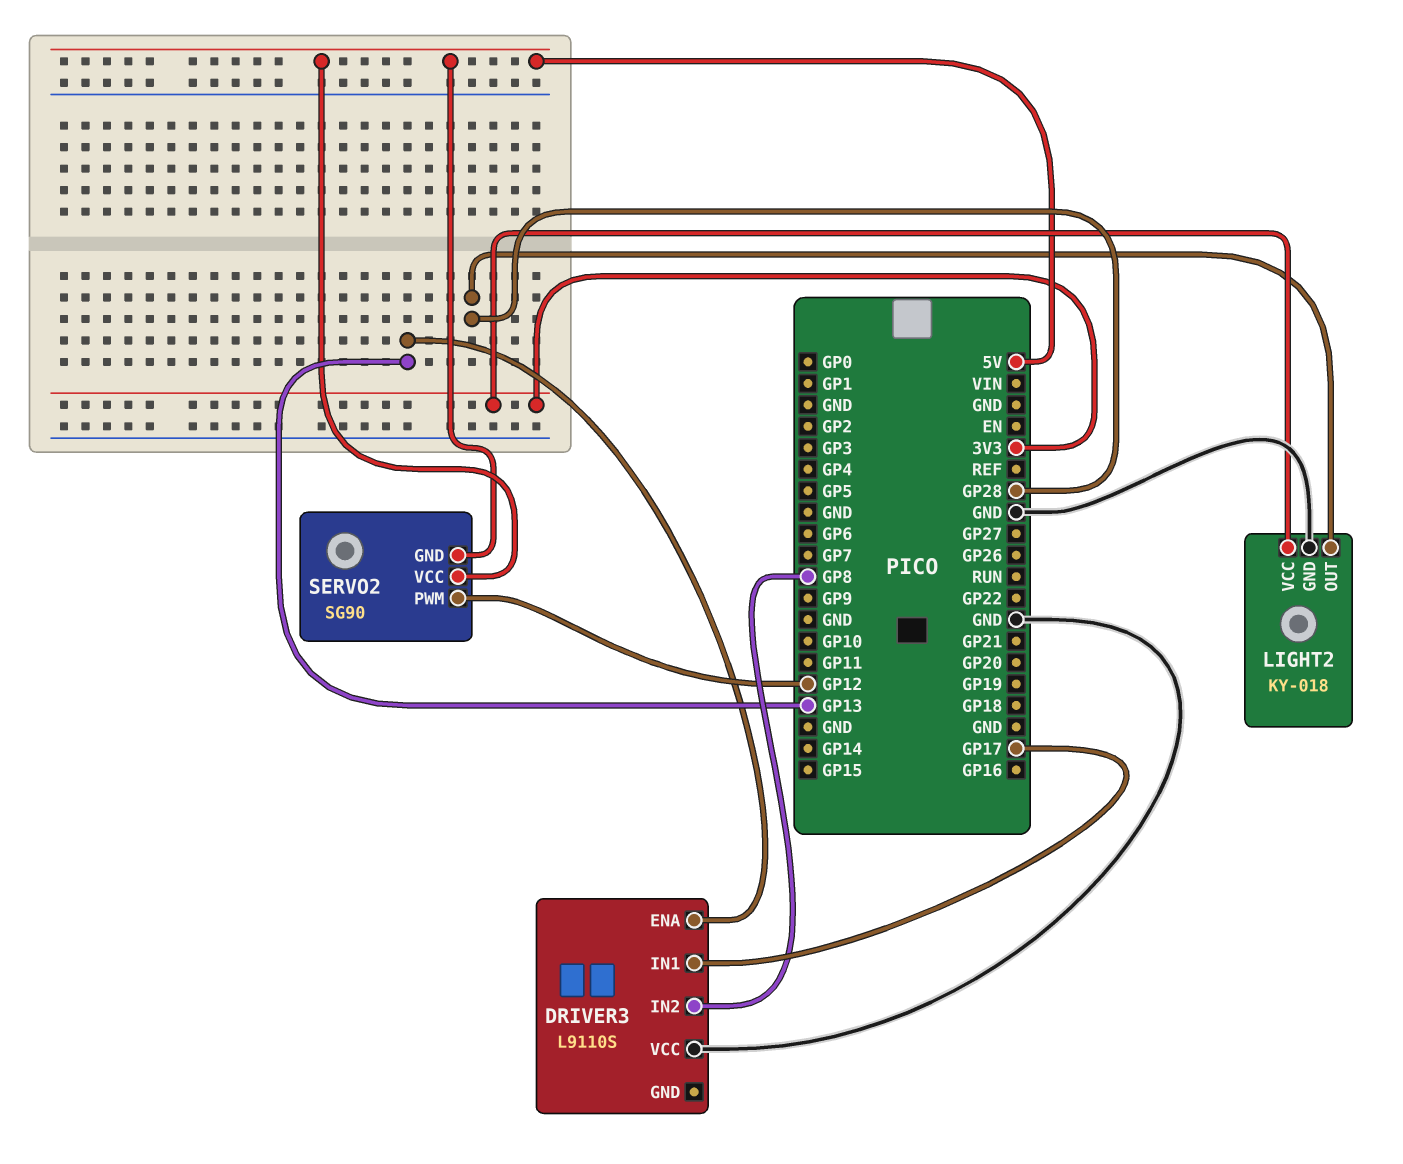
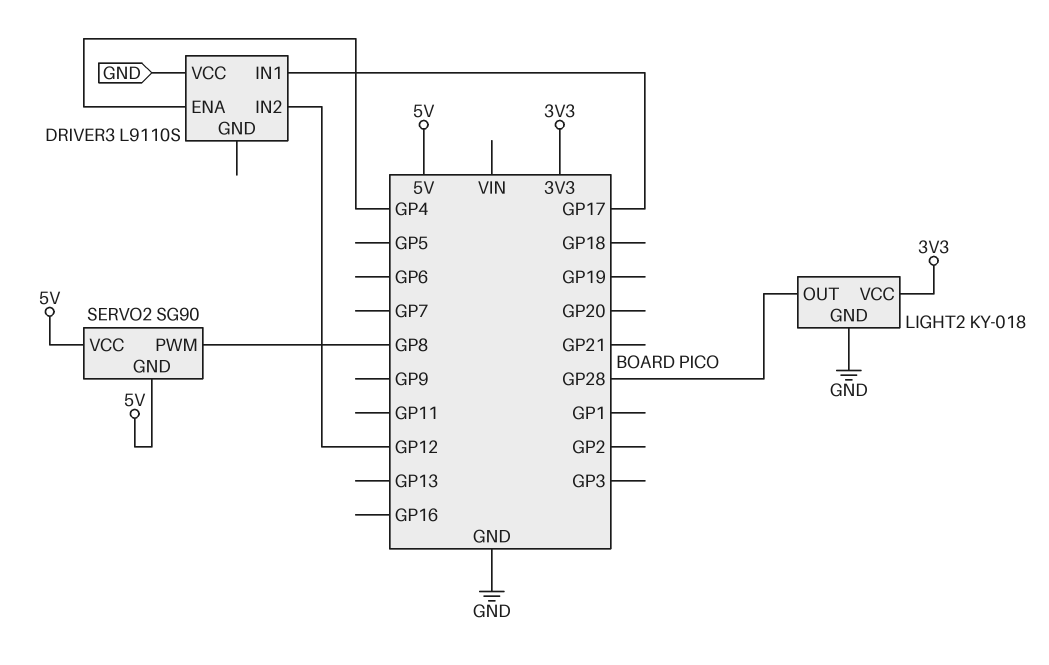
DRIVER3 pin ENA: GP13 -> GP4
DRIVER3 pin IN2: GP8 -> GP12
SERVO2 pin PWM: GP12 -> GP8

